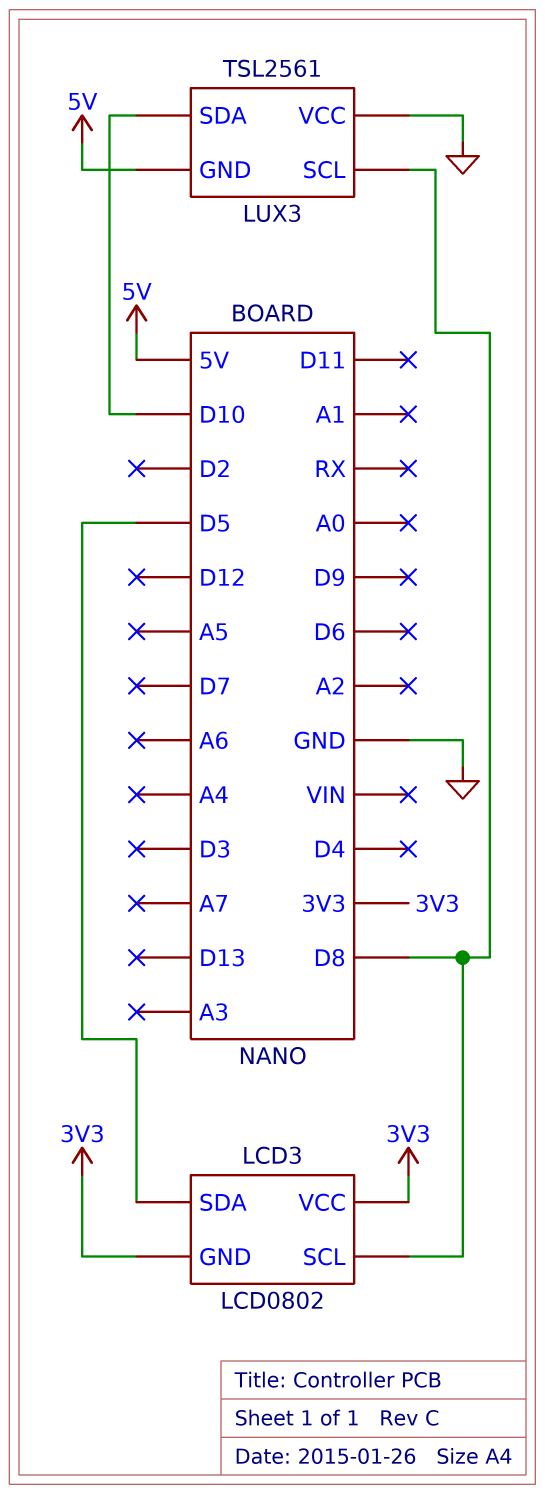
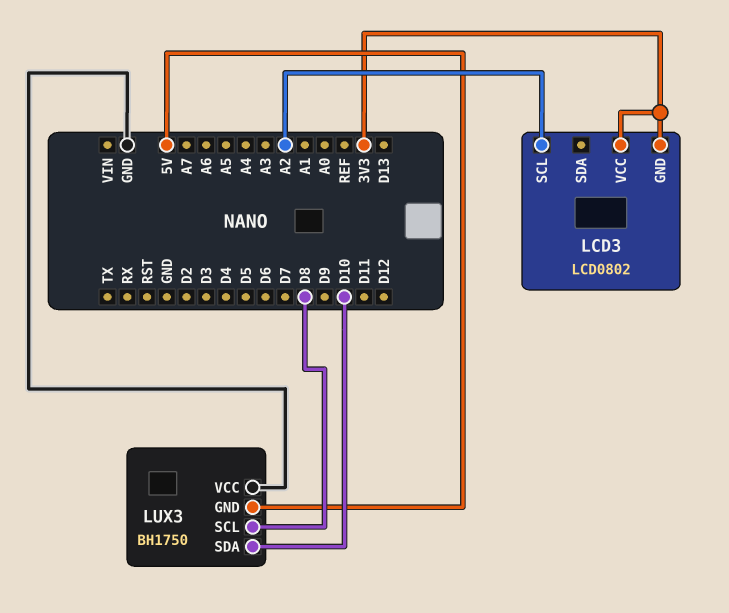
LCD3 pin SCL: D8 -> A2
LCD3 pin SDA: D5 -> none
LUX3: TSL2561 -> BH1750

